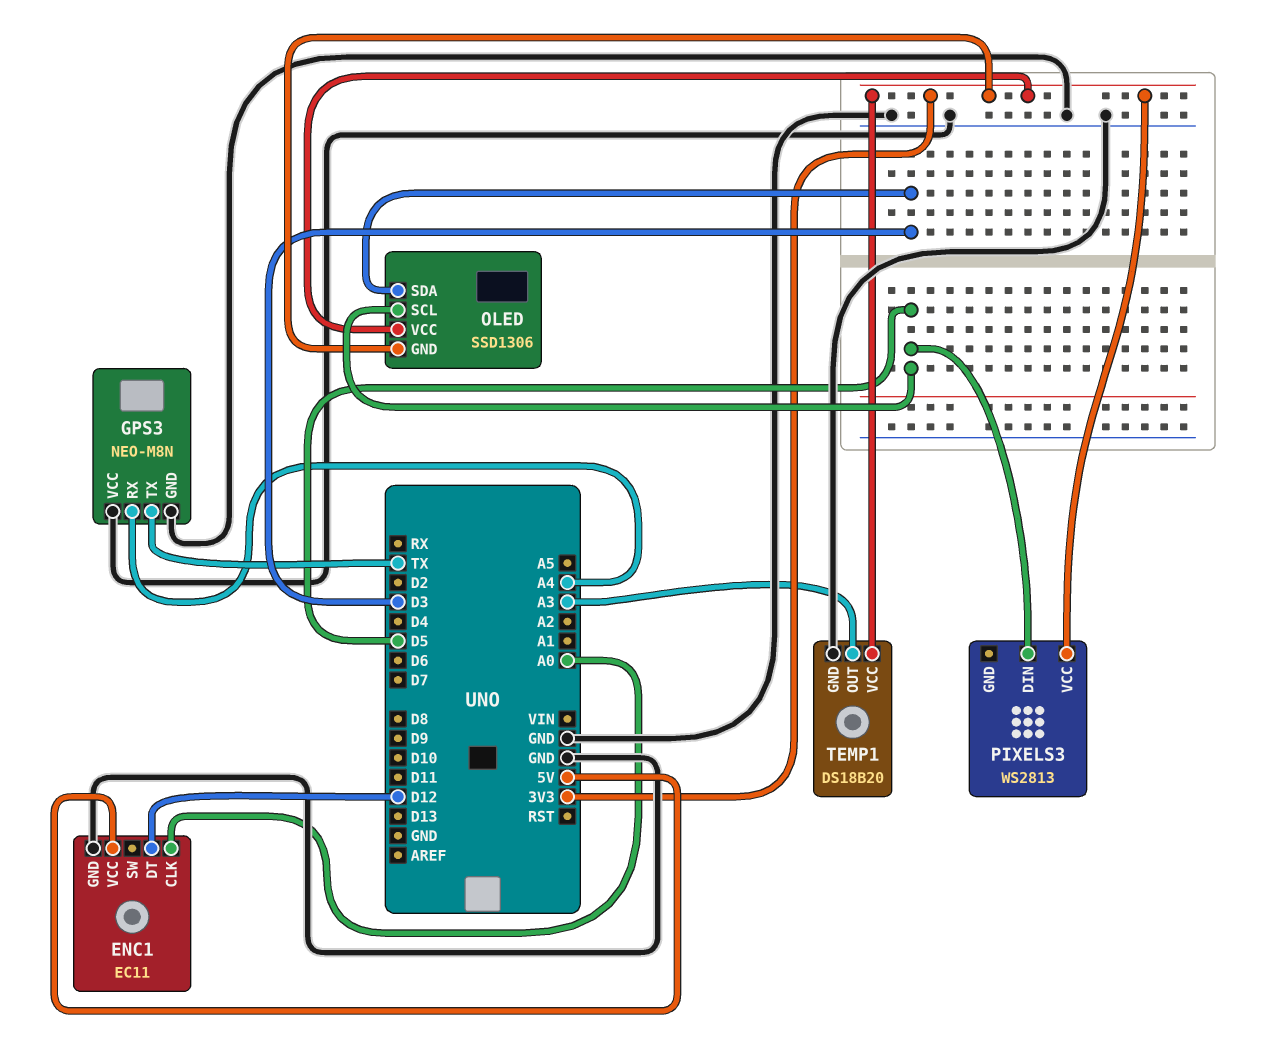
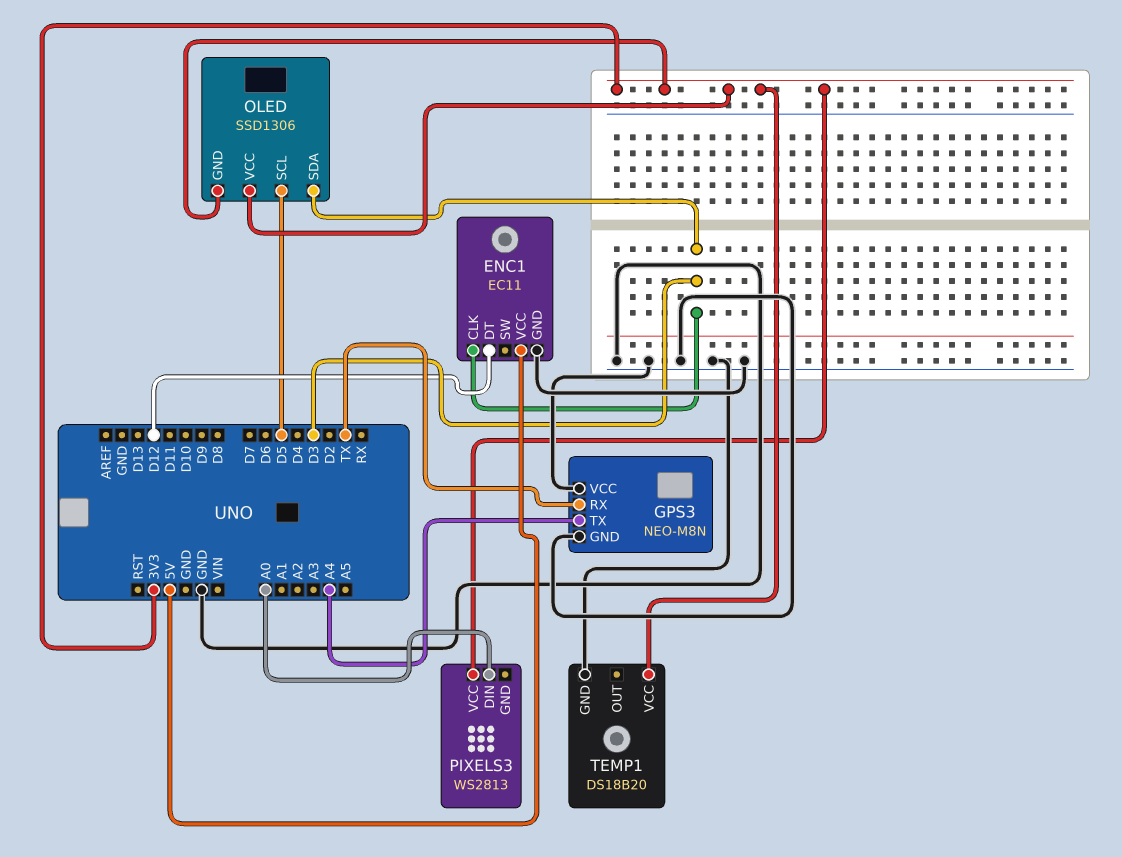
ENC1 pin CLK: A0 -> D3
GPS3 pin RX: A4 -> TX
GPS3 pin TX: TX -> A4
PIXELS3 pin DIN: D5 -> A0
TEMP1 pin OUT: A3 -> none

